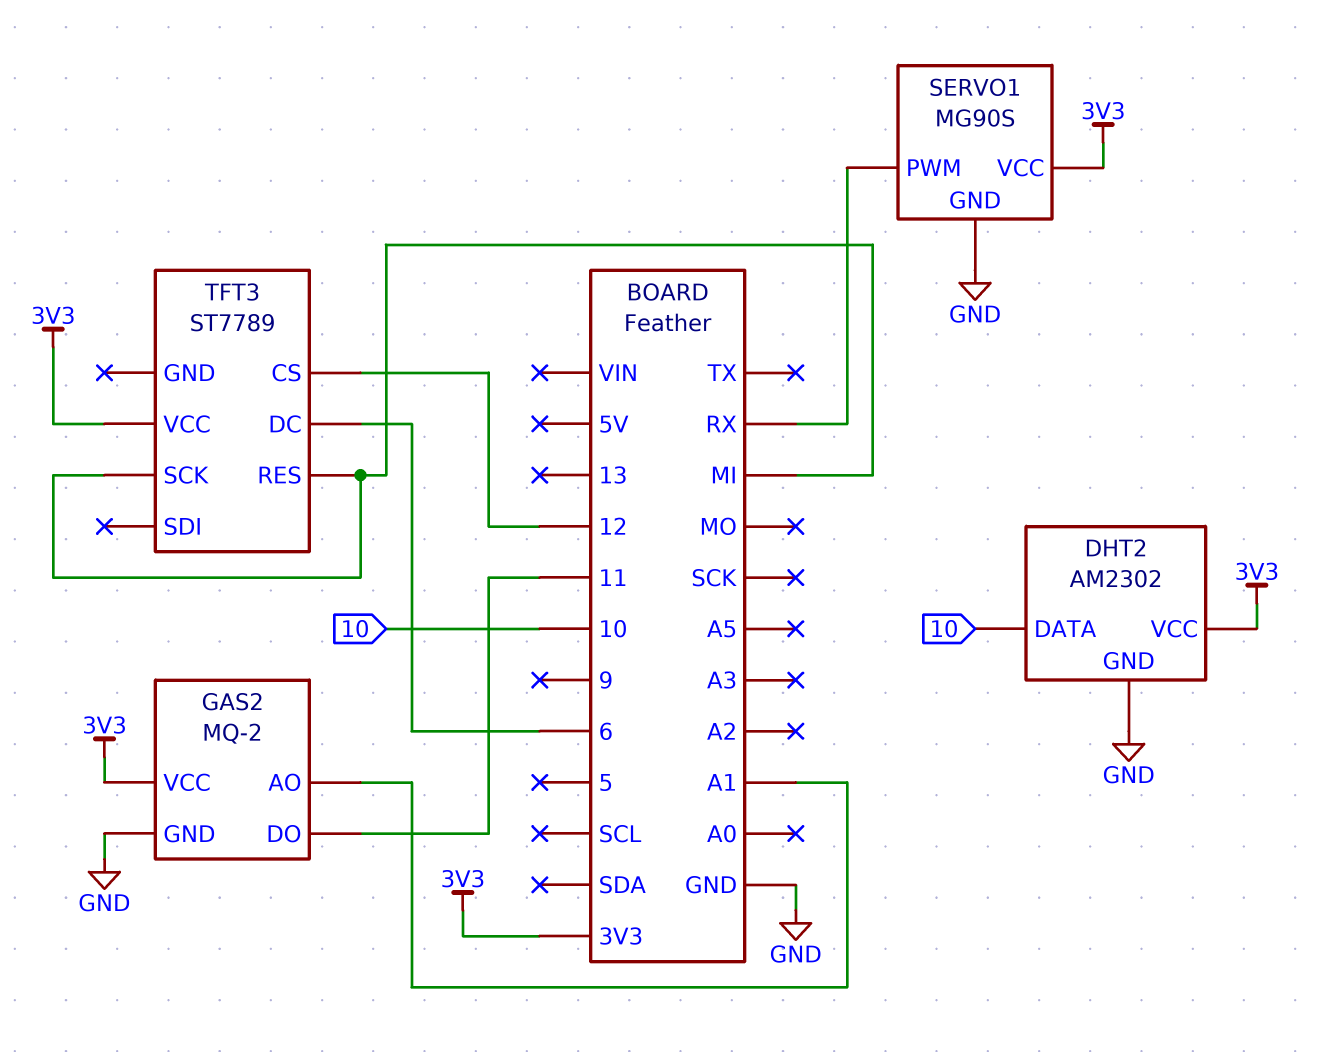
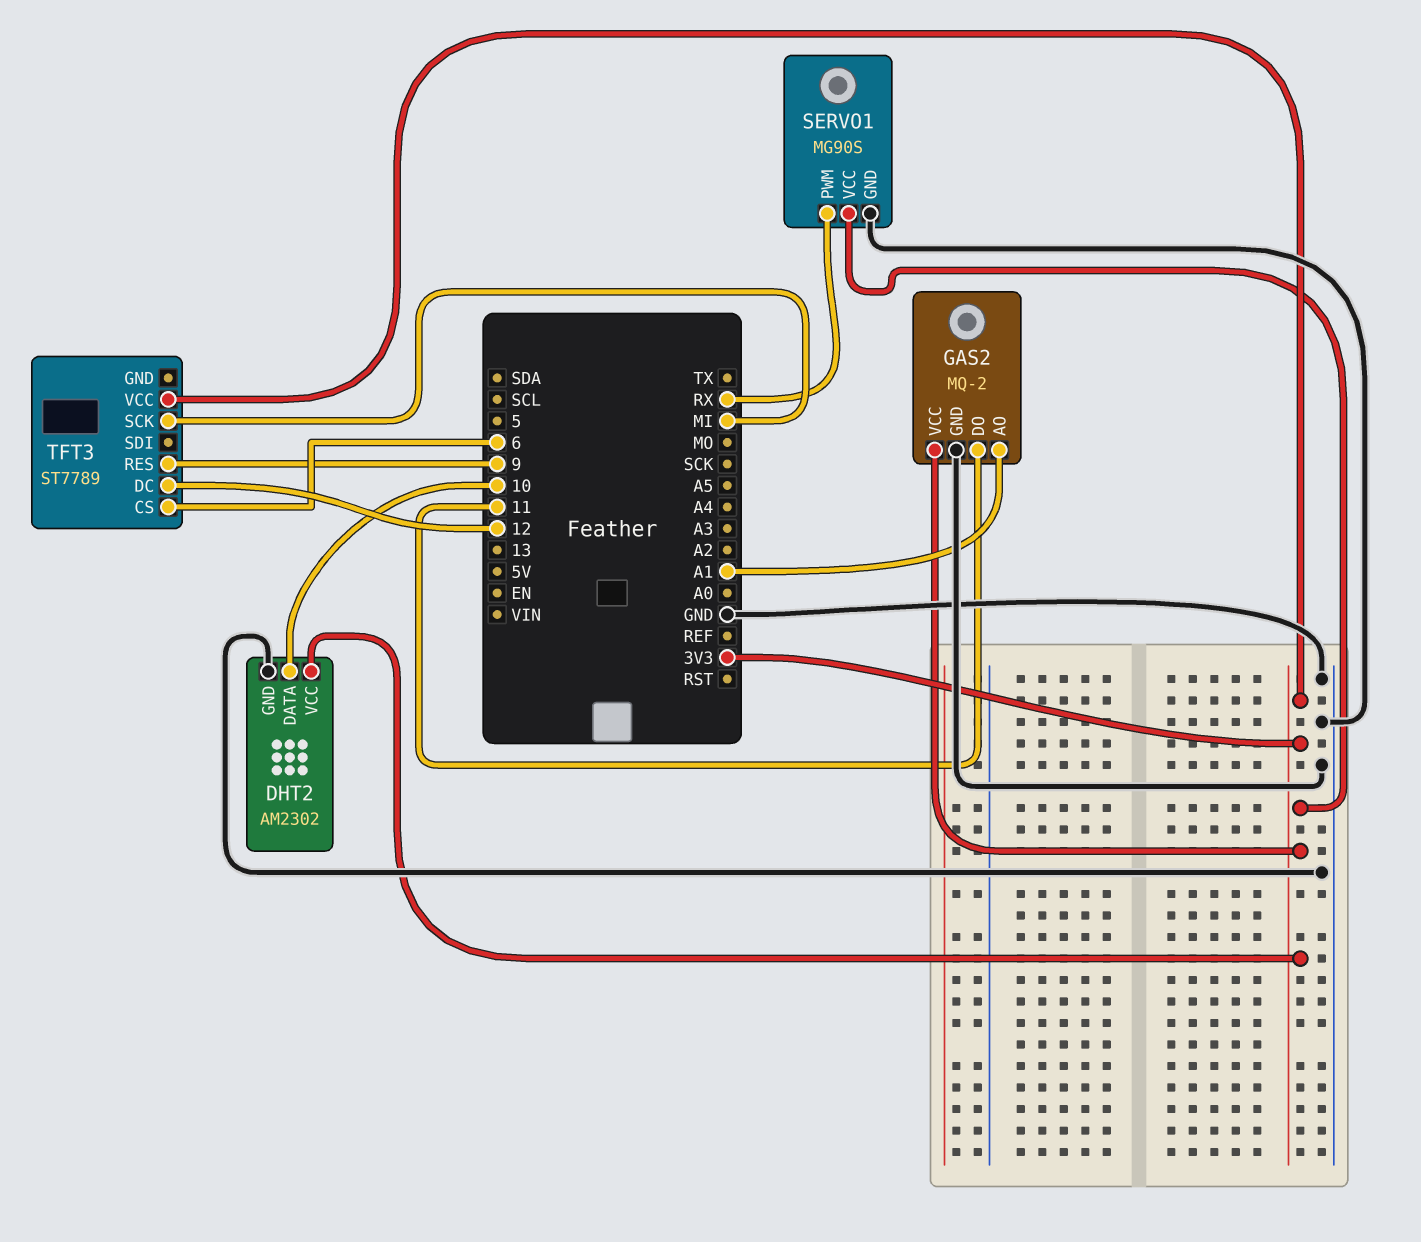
TFT3 pin CS: 12 -> 6
TFT3 pin DC: 6 -> 12
TFT3 pin RES: MI -> 9

